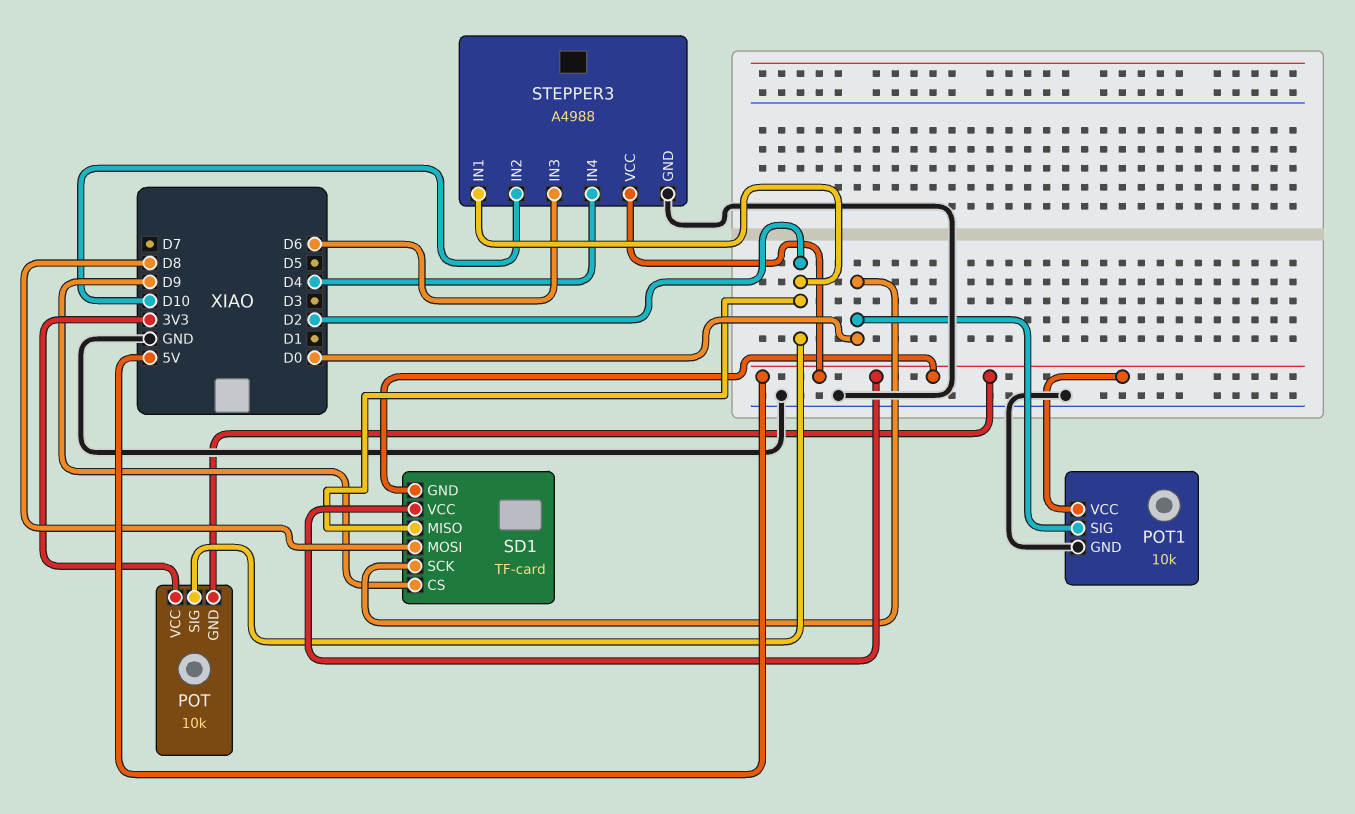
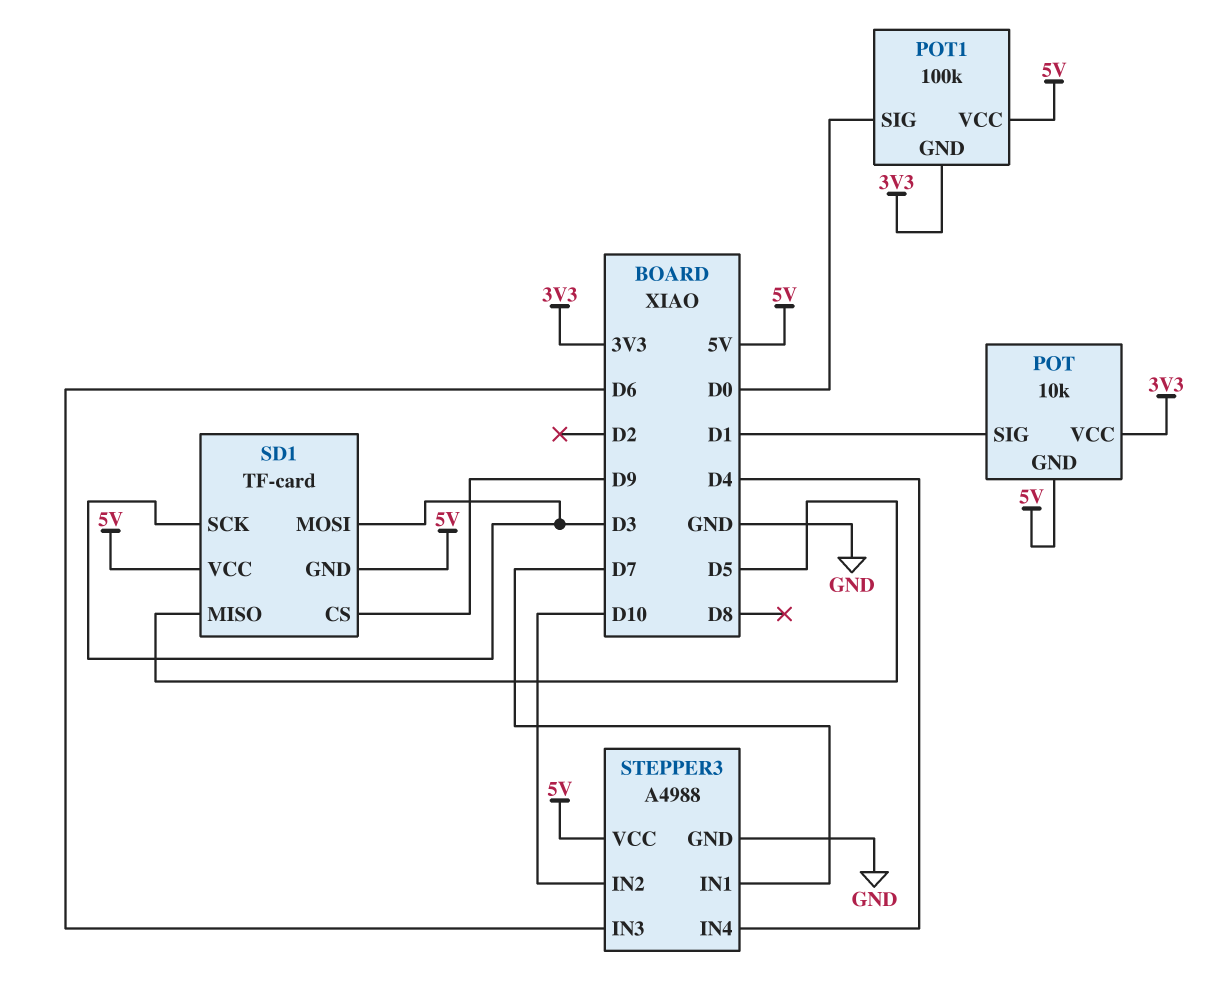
POT pin SIG: D2 -> D1
POT1: 10k -> 100k
POT1 pin GND: GND -> 3V3
SD1 pin MISO: D2 -> D5
SD1 pin MOSI: D8 -> D3
SD1 pin SCK: D0 -> D3
STEPPER3 pin IN1: D2 -> D7

